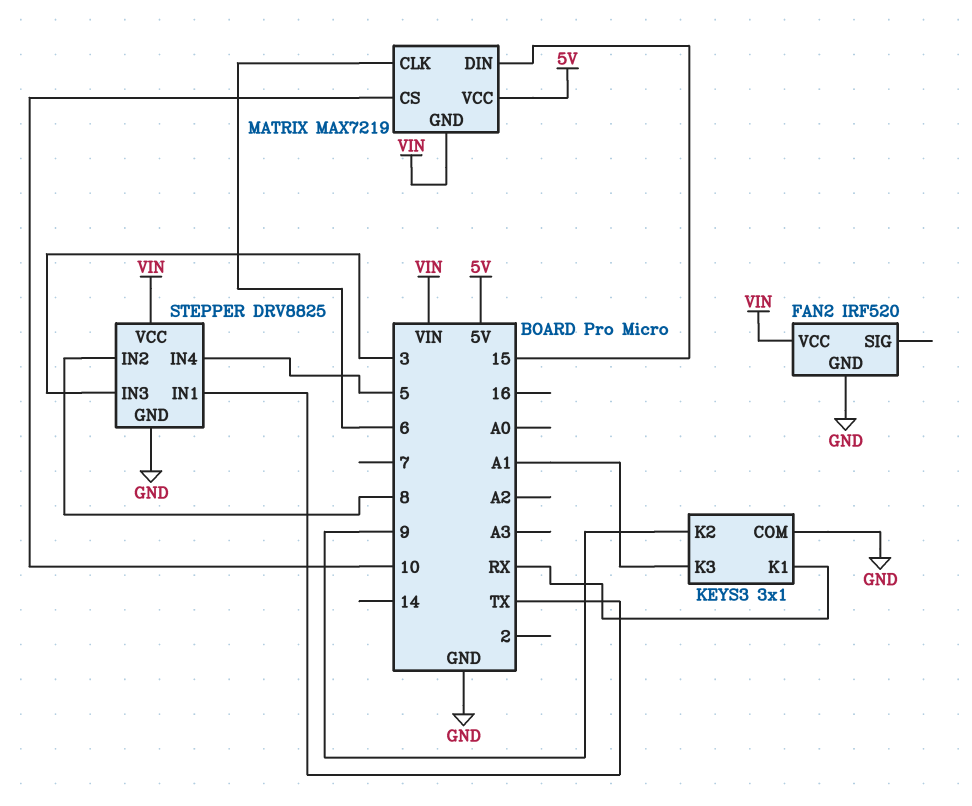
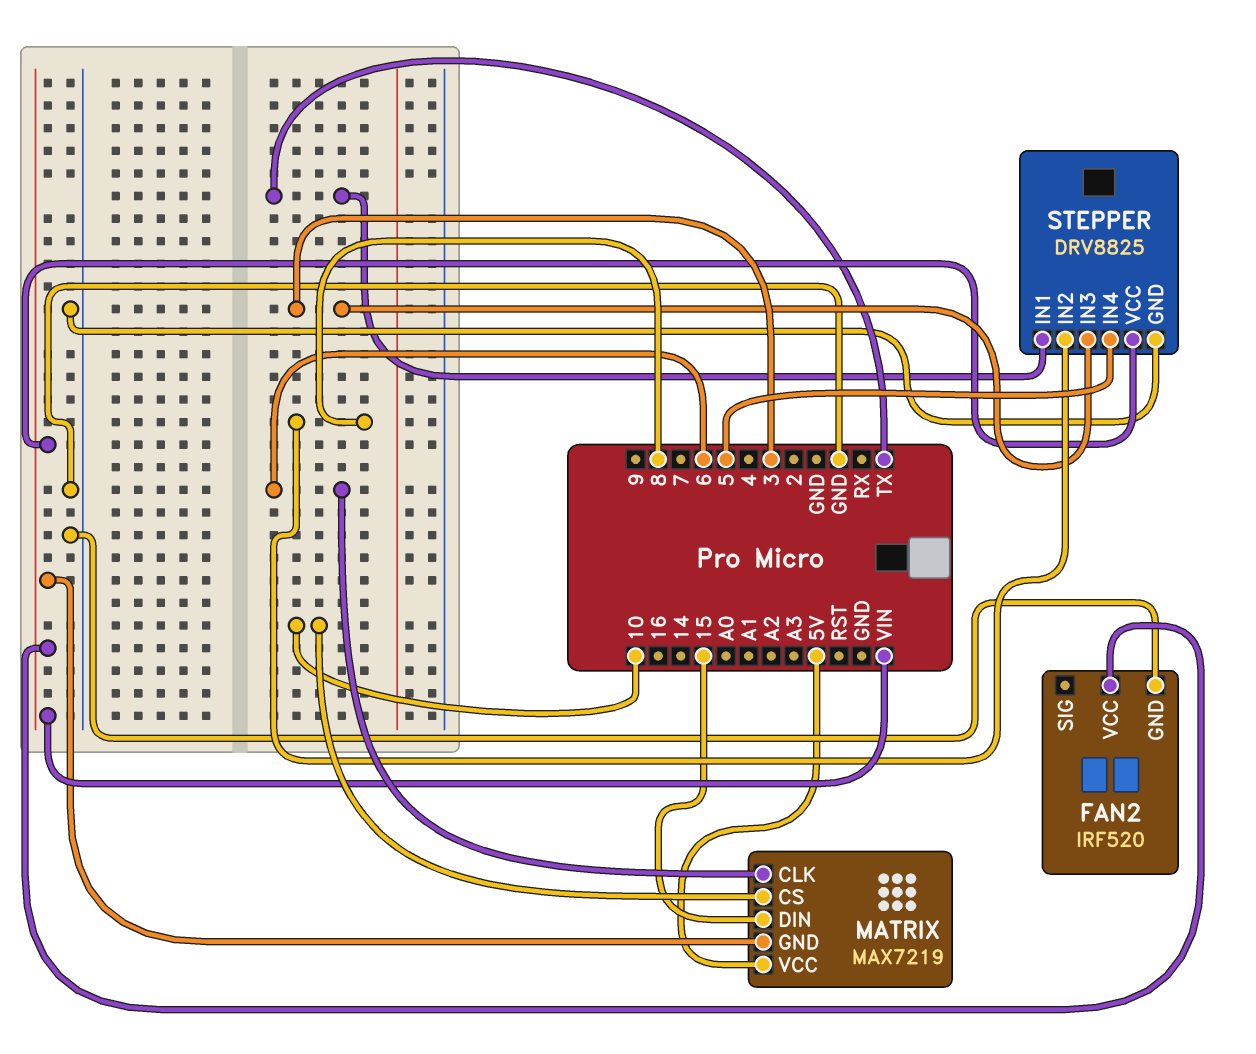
KEYS3: 3x1 -> none
KEYS3 pin COM: GND -> none
KEYS3 pin K1: RX -> none
KEYS3 pin K2: 9 -> none
KEYS3 pin K3: A1 -> none

